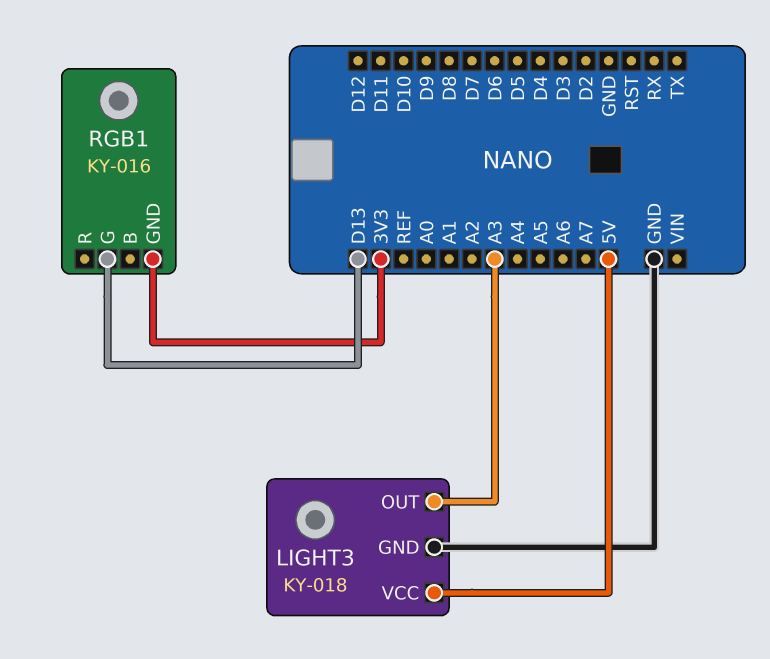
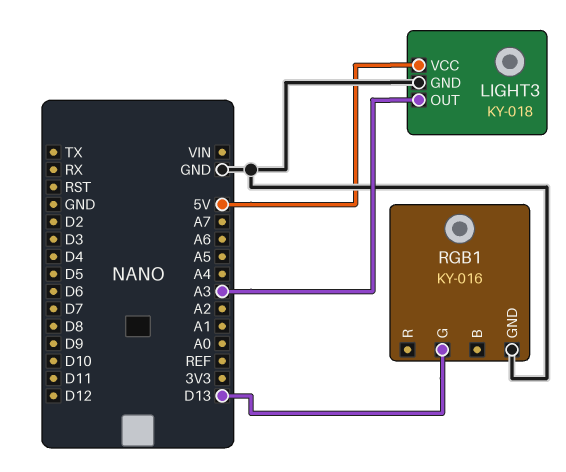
RGB1 pin GND: 3V3 -> GND

